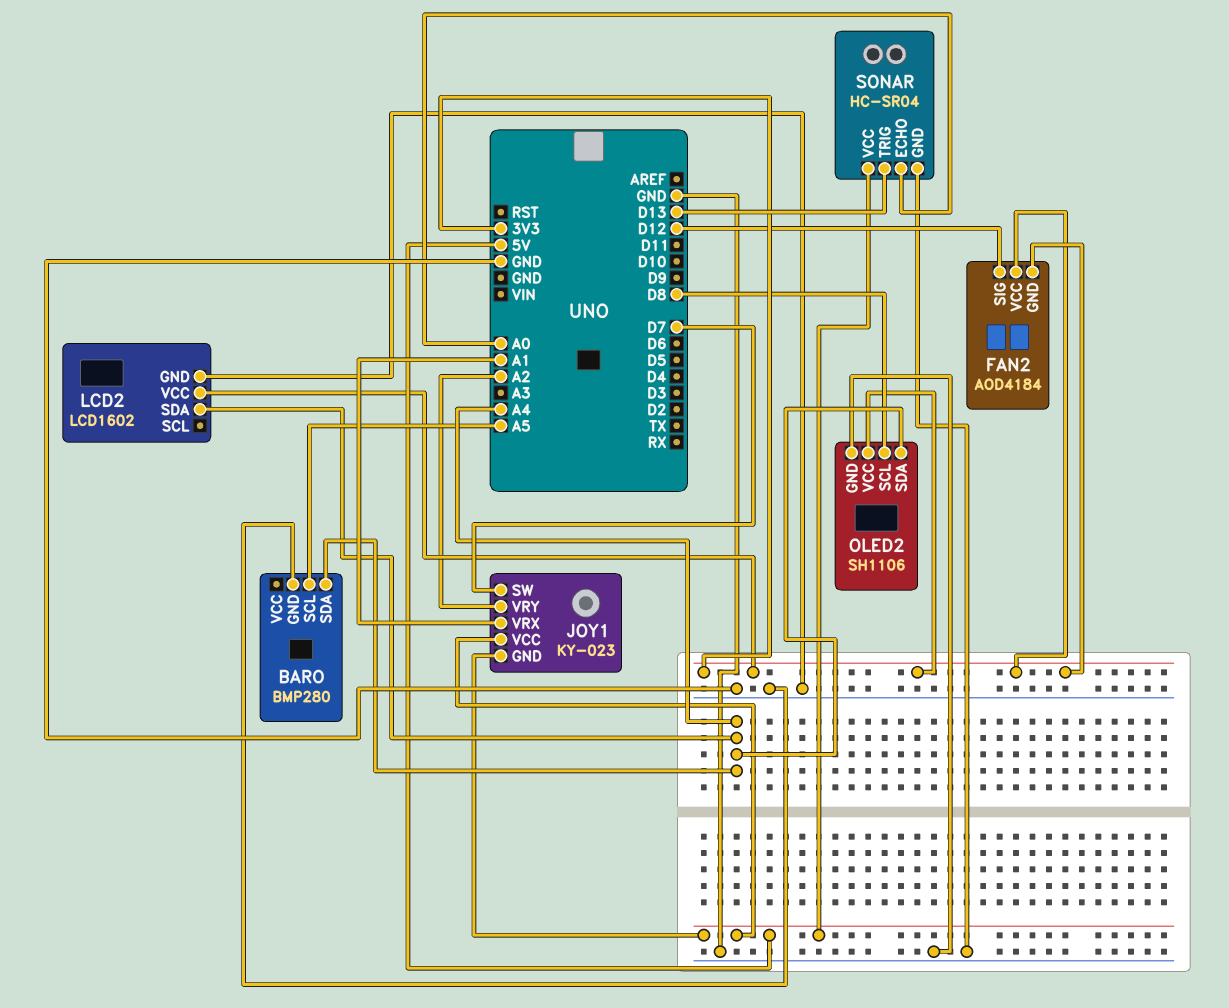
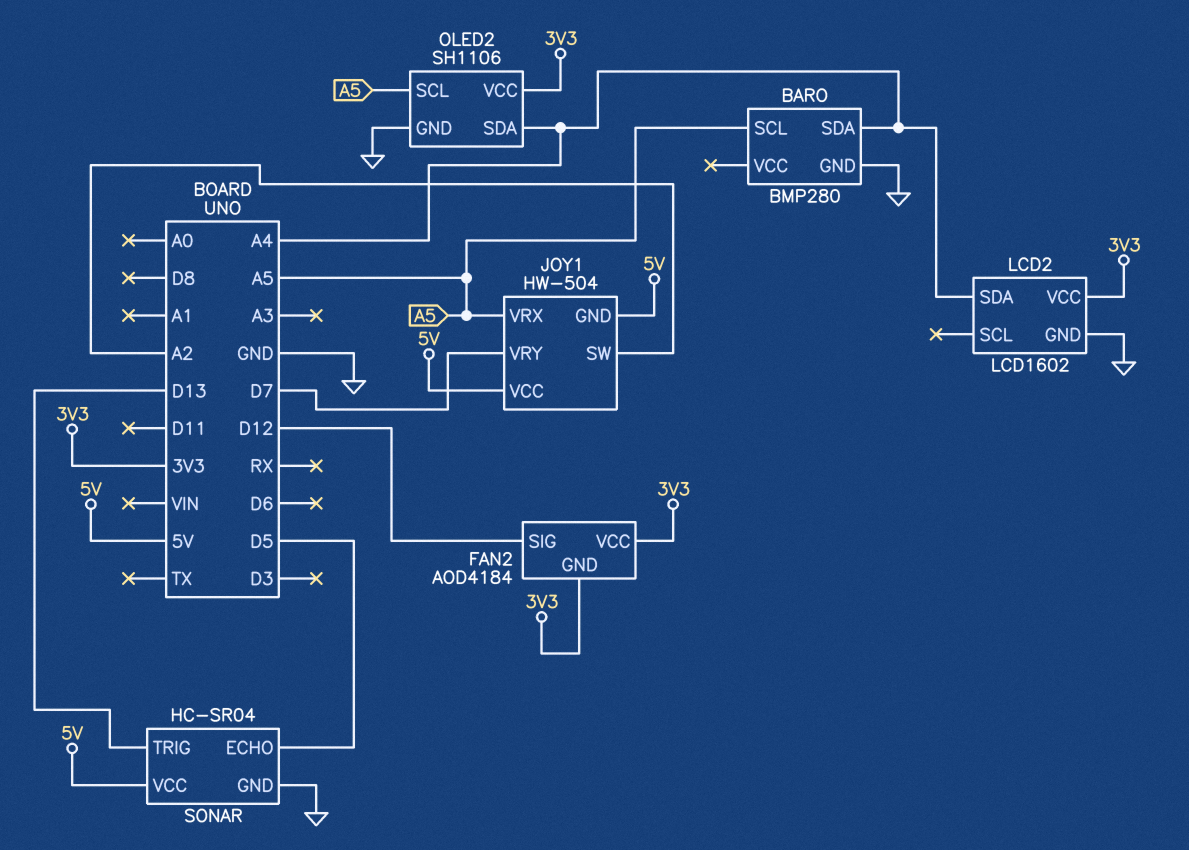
JOY1: KY-023 -> HW-504
JOY1 pin SW: D7 -> A2
JOY1 pin VRX: A1 -> A5
JOY1 pin VRY: A2 -> D7
OLED2 pin SCL: D8 -> A5
SONAR pin ECHO: A0 -> D5

